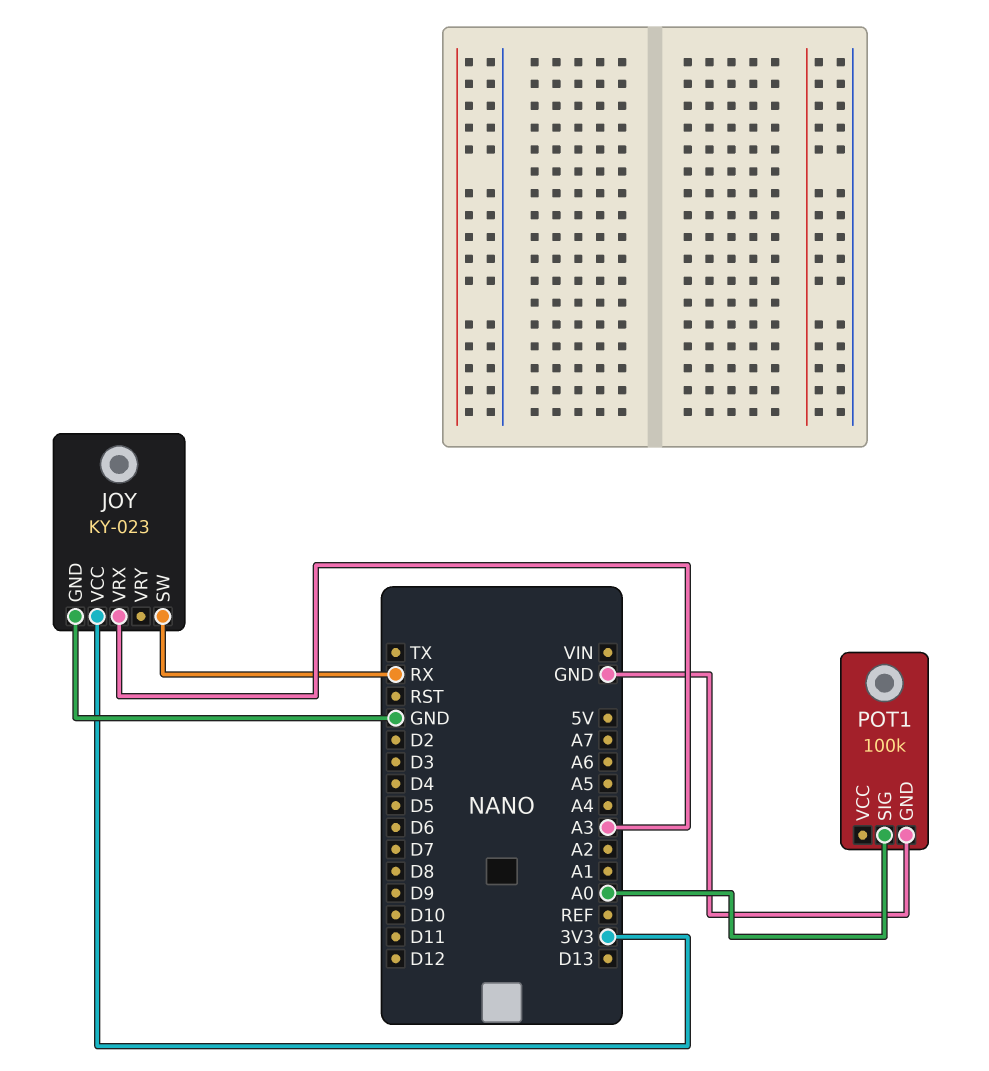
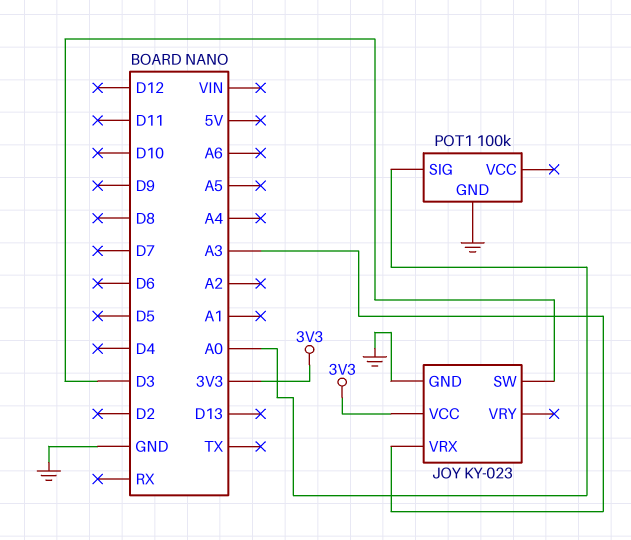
JOY pin SW: RX -> D3

